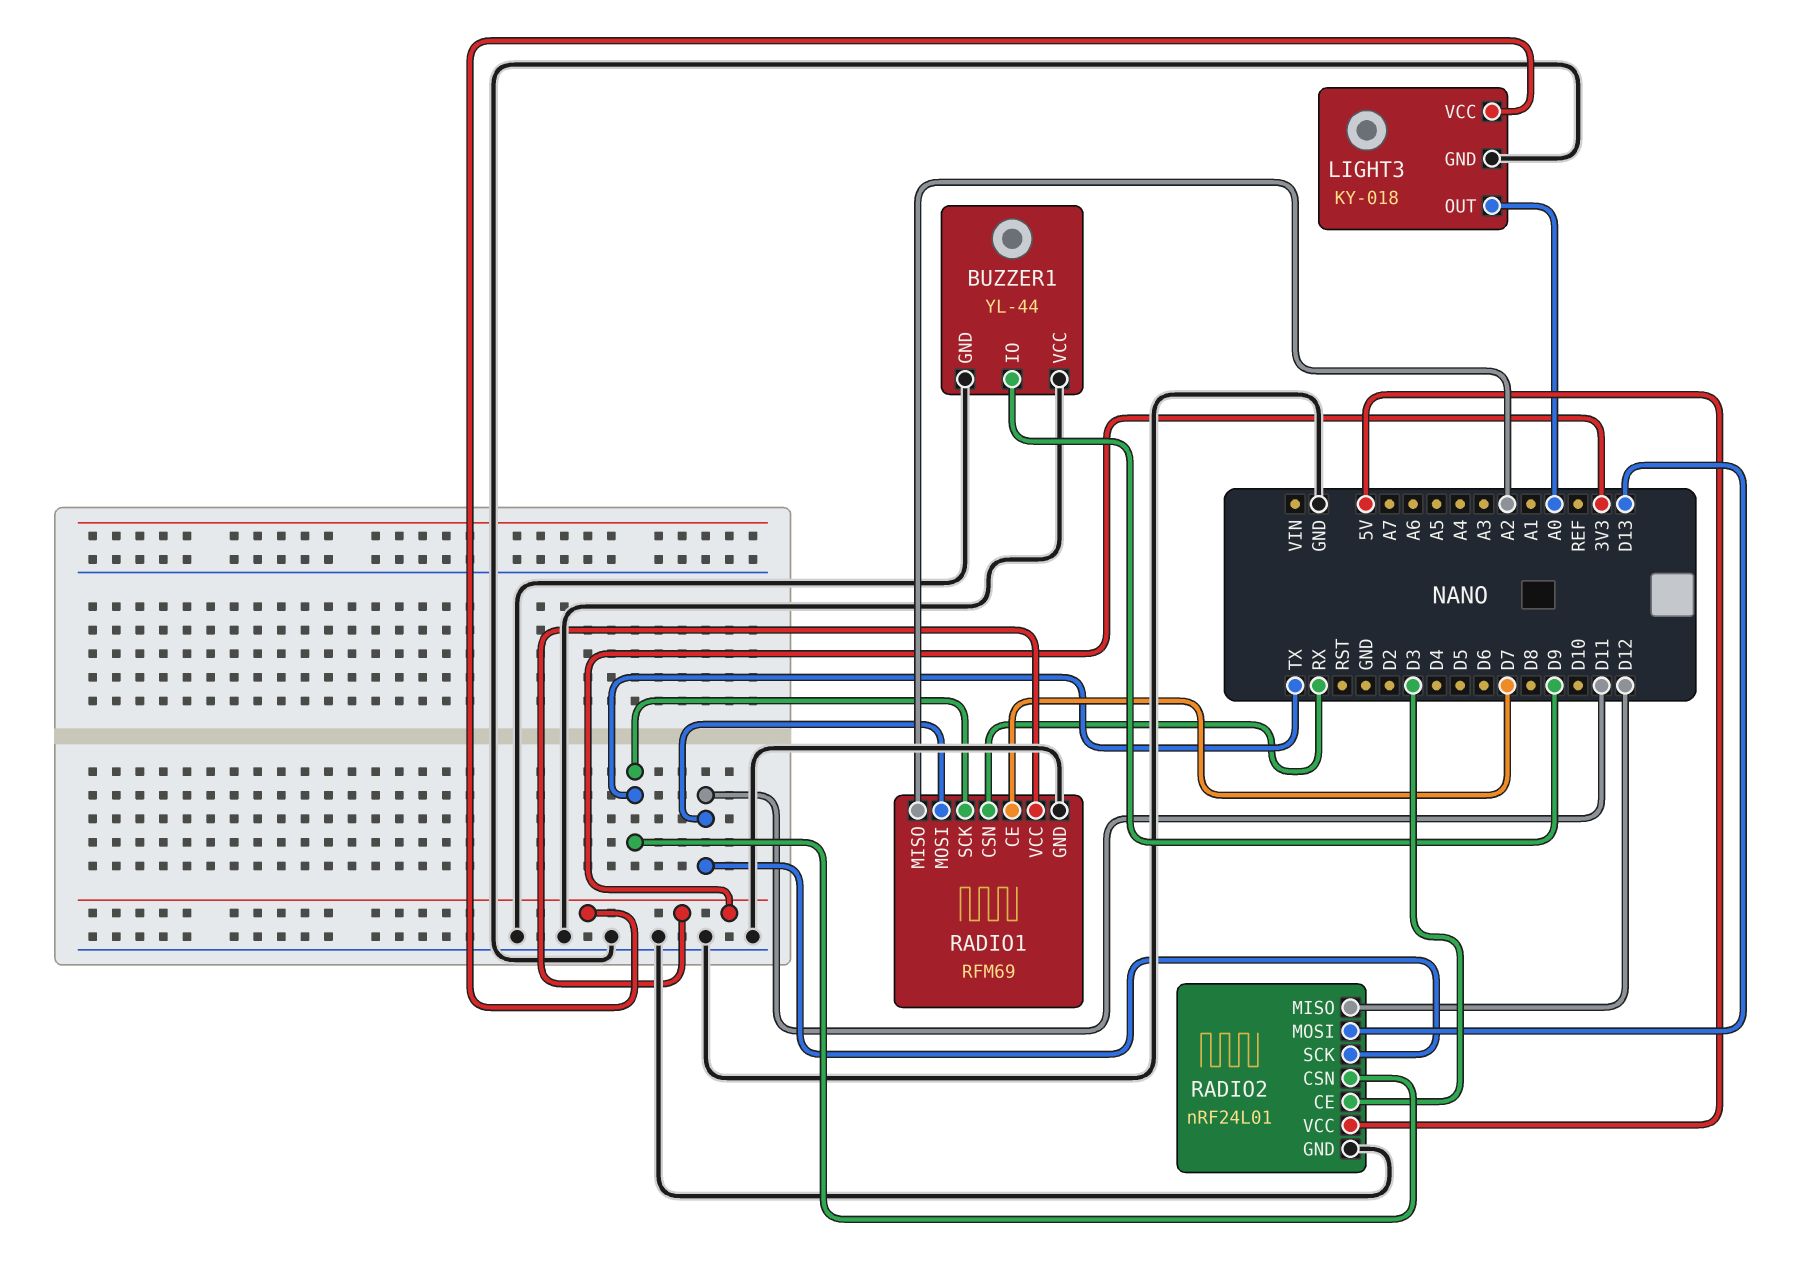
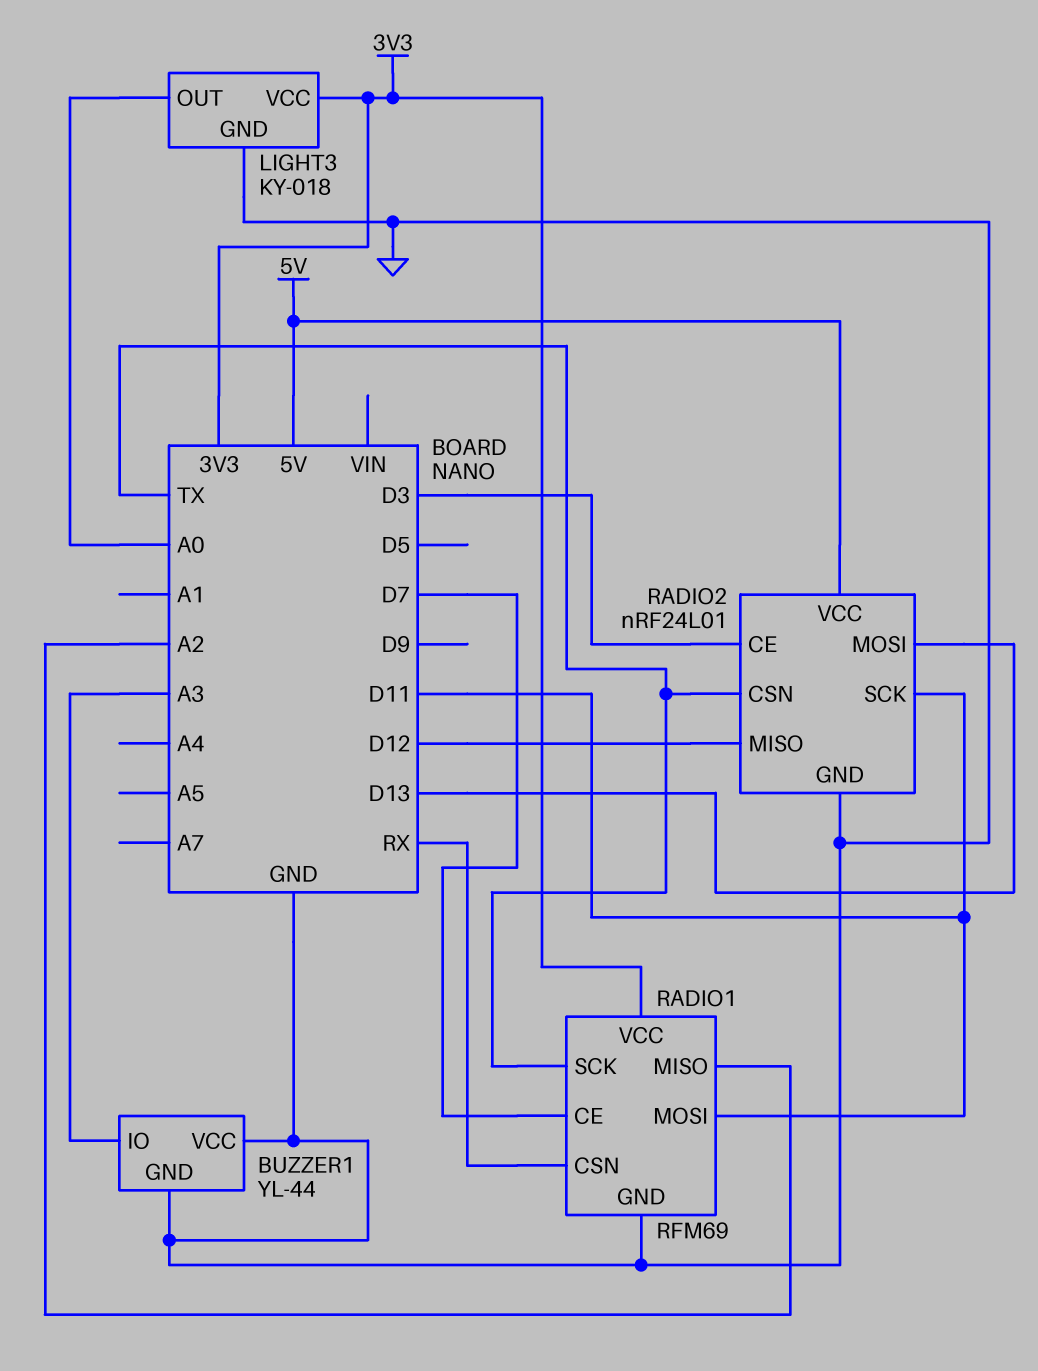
BUZZER1 pin IO: D9 -> A3

